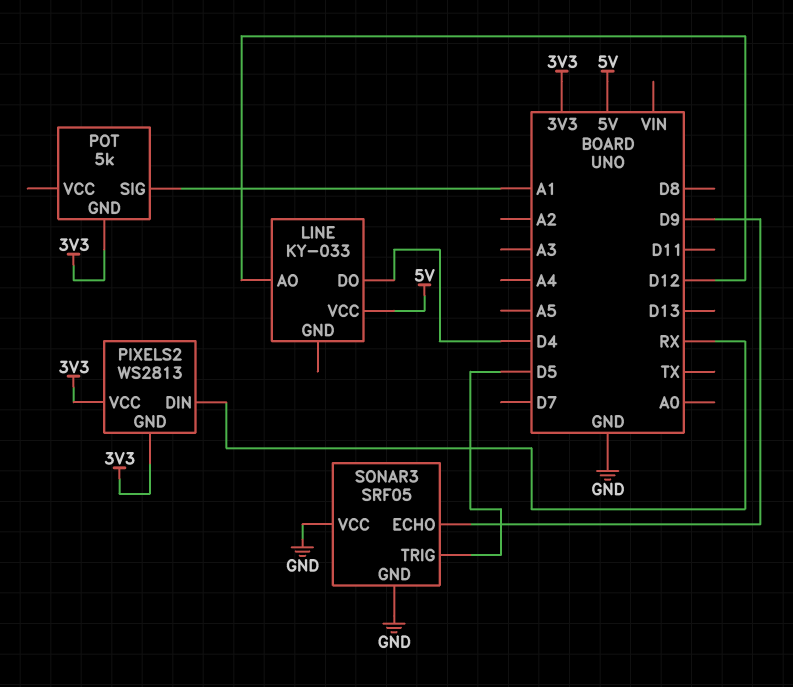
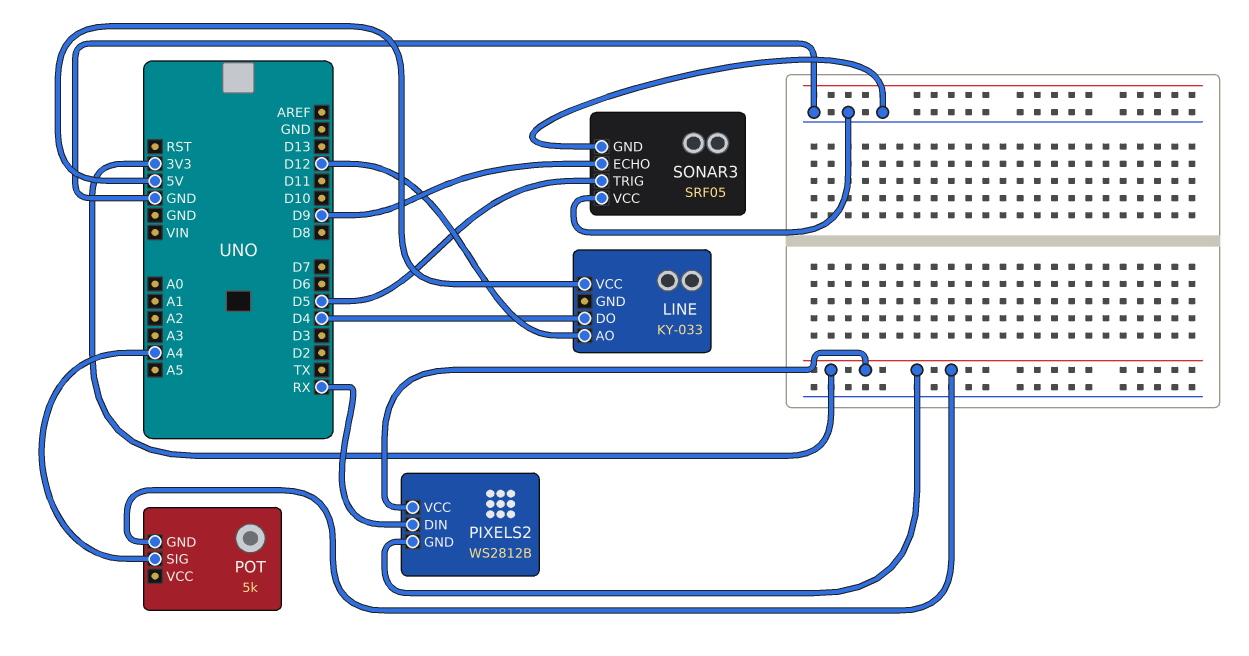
PIXELS2: WS2813 -> WS2812B
POT pin SIG: A1 -> A4

